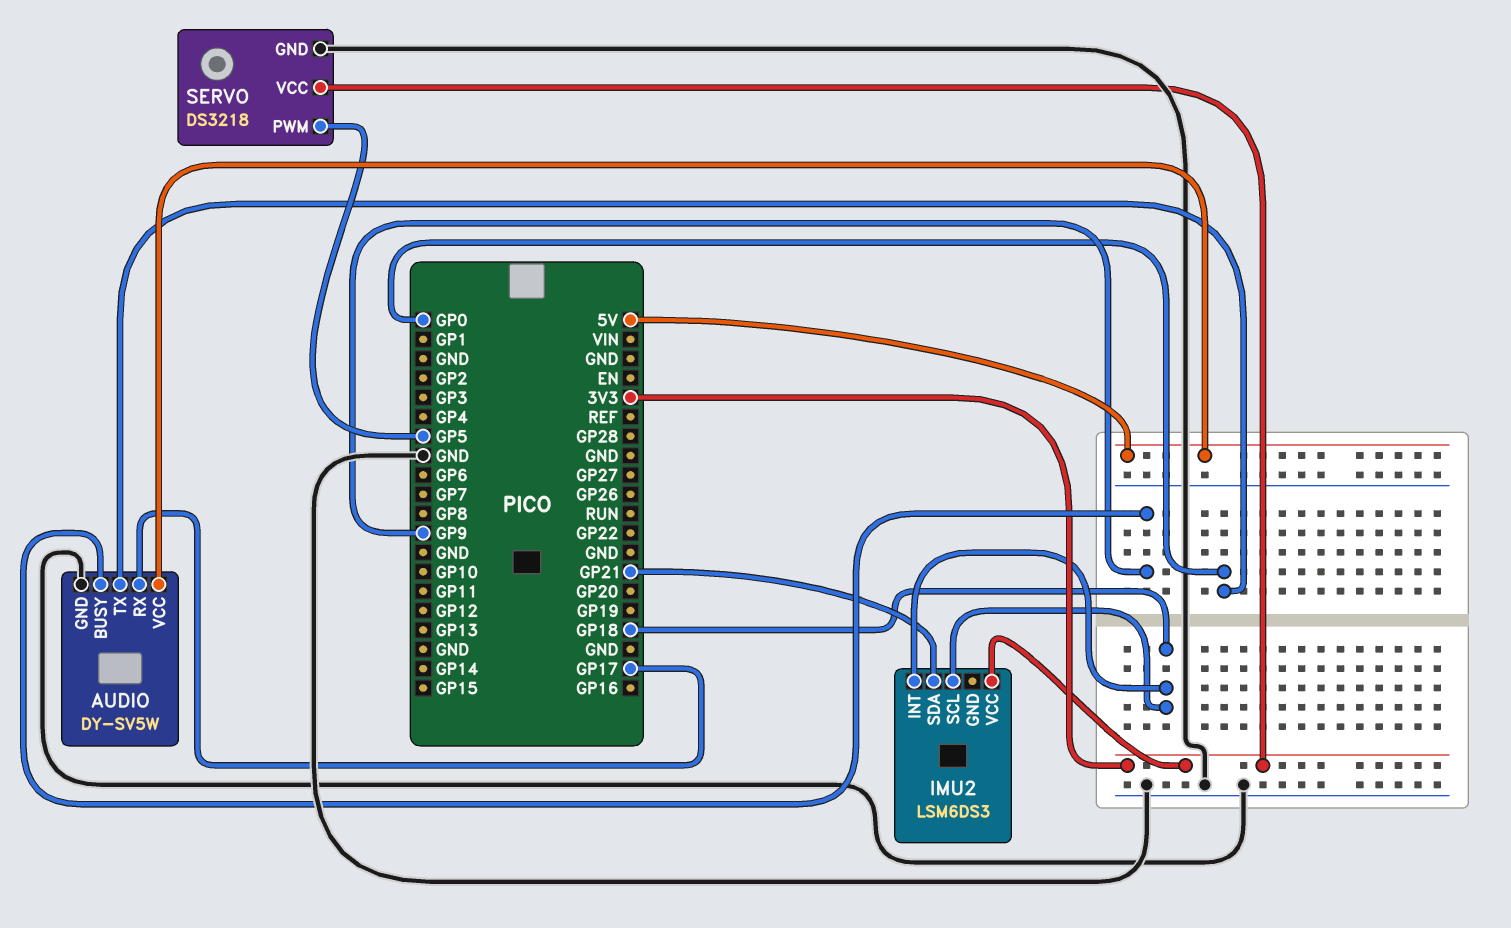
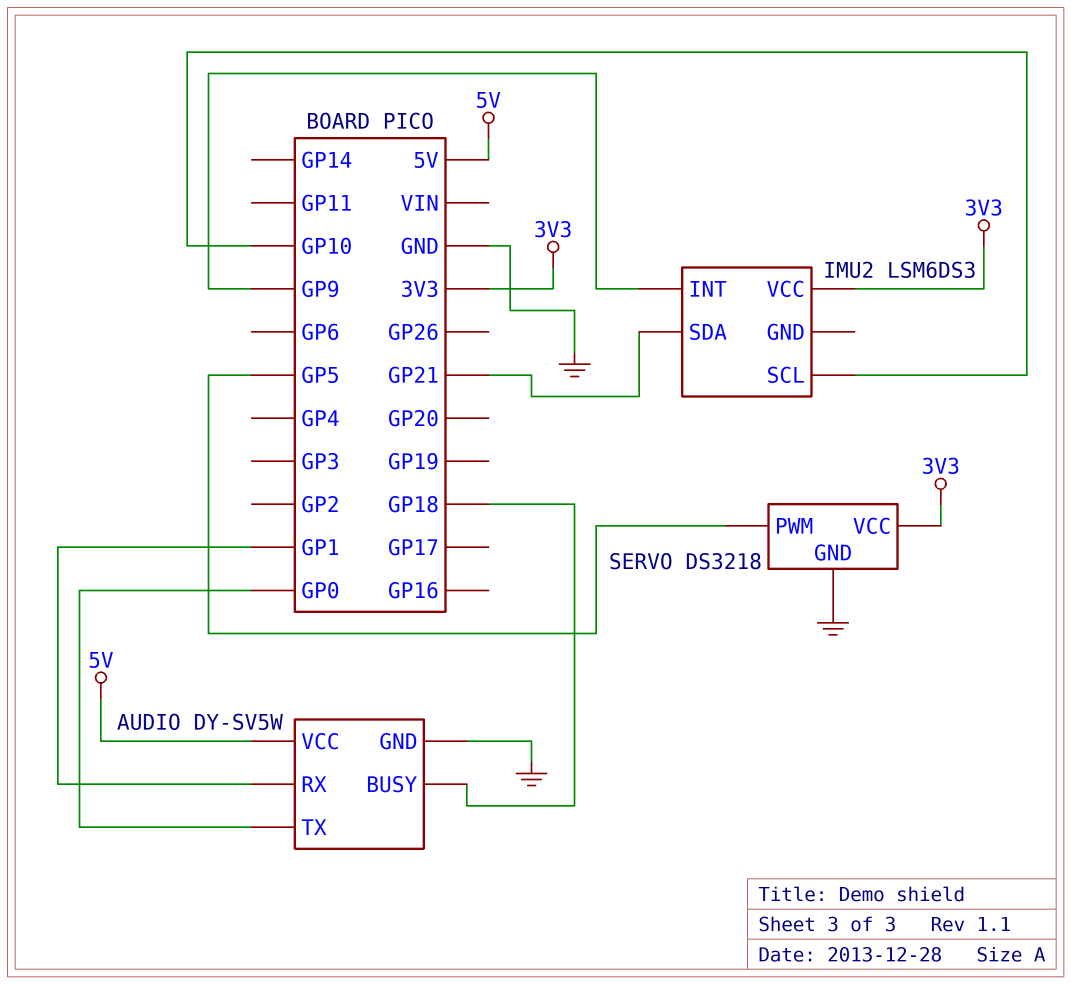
AUDIO pin BUSY: GP9 -> GP18
AUDIO pin RX: GP17 -> GP1
IMU2 pin INT: GP18 -> GP9
IMU2 pin SCL: GP18 -> GP10

